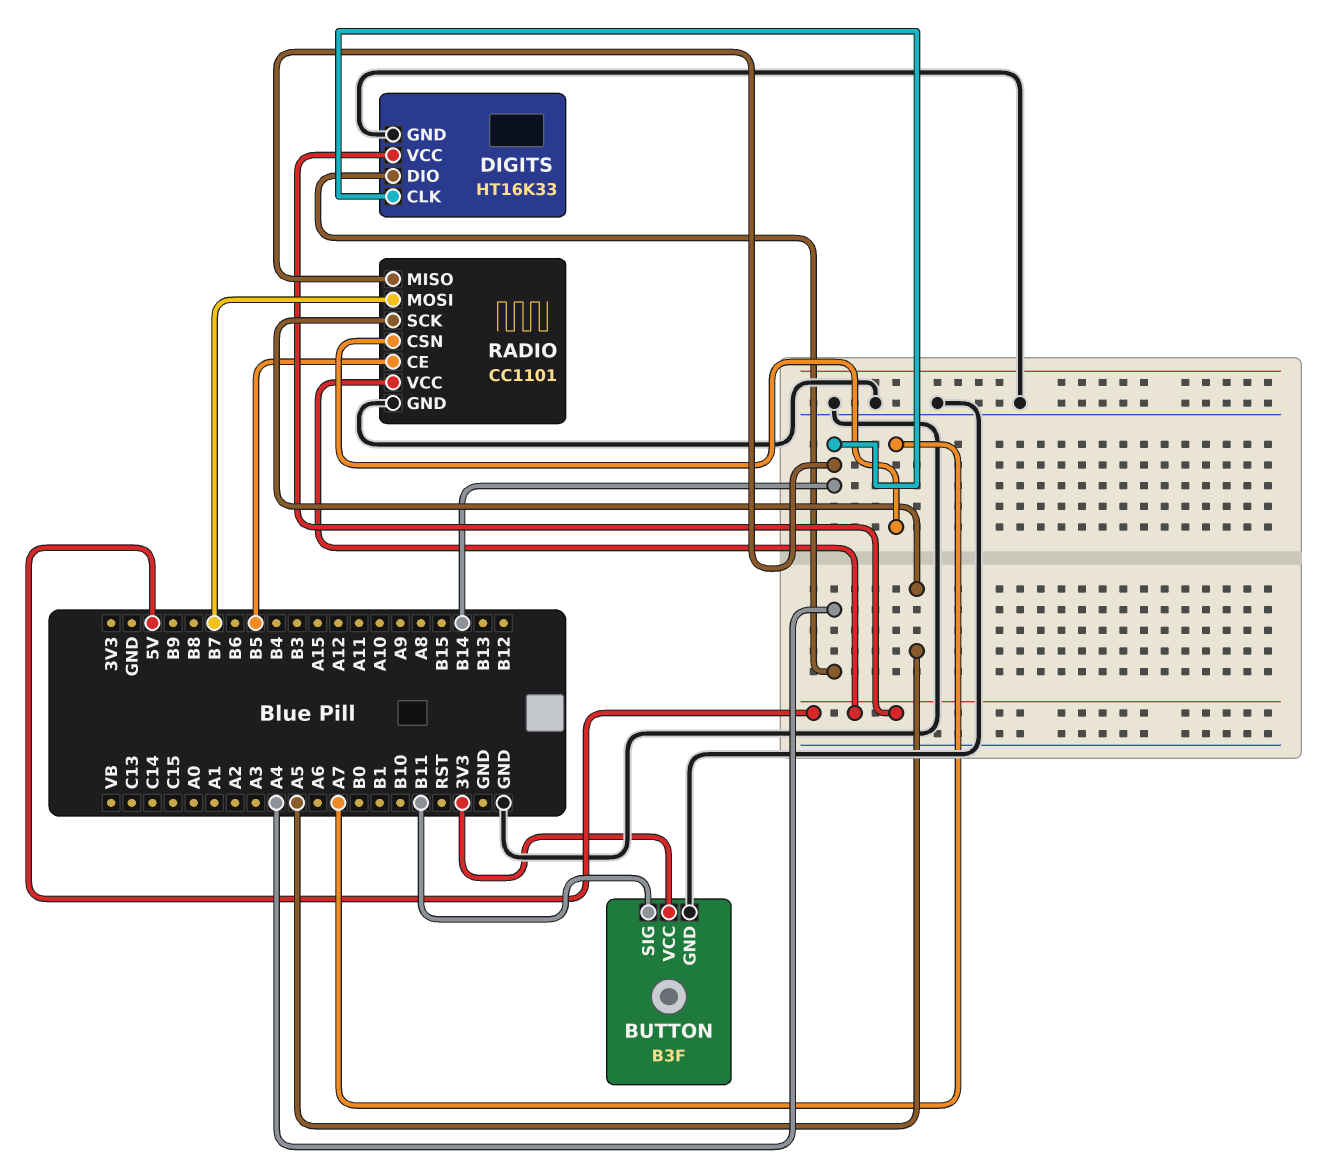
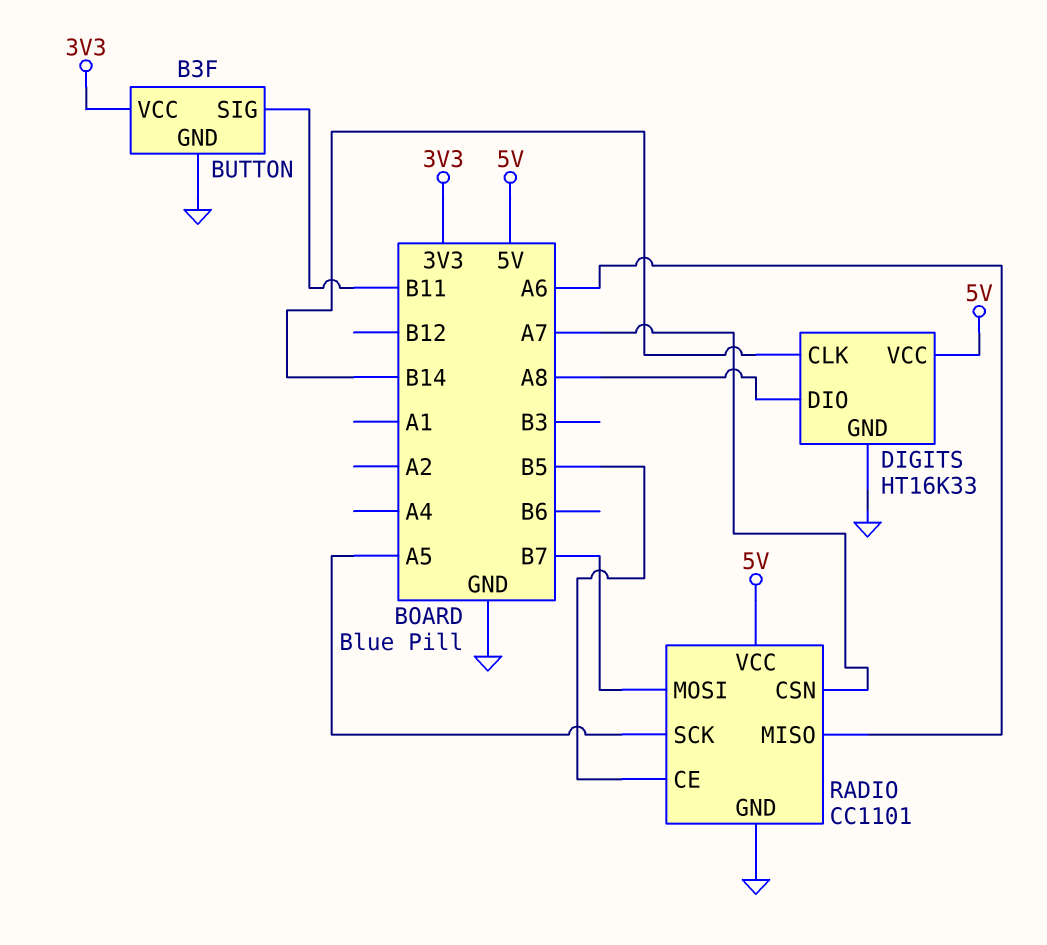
DIGITS pin DIO: A4 -> A8
RADIO pin MISO: B14 -> A6

